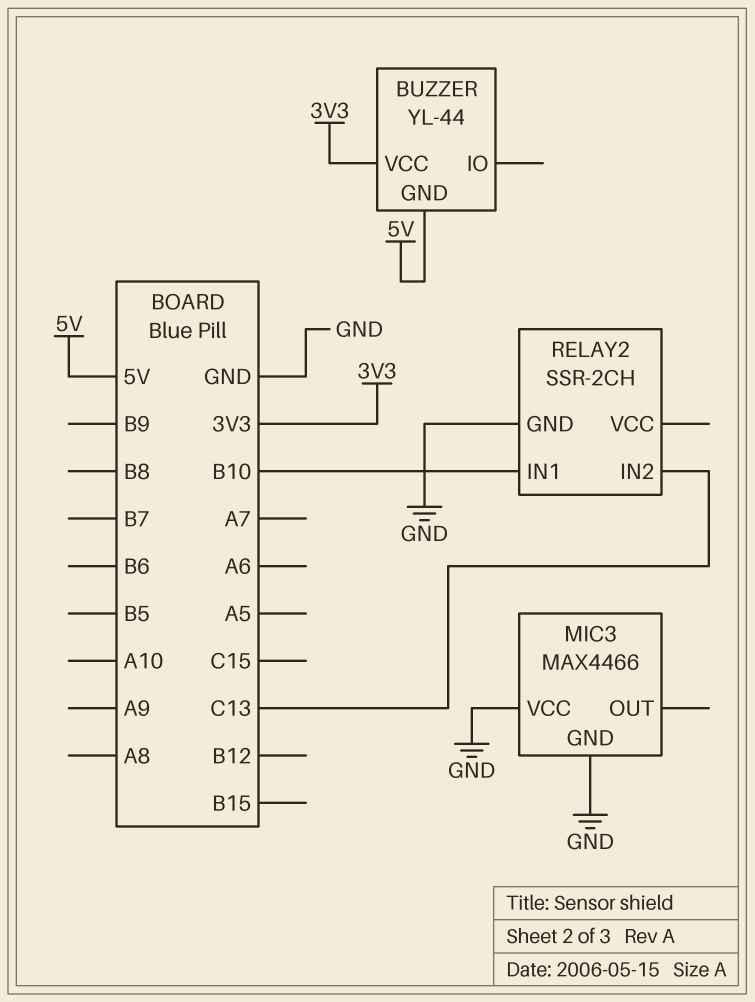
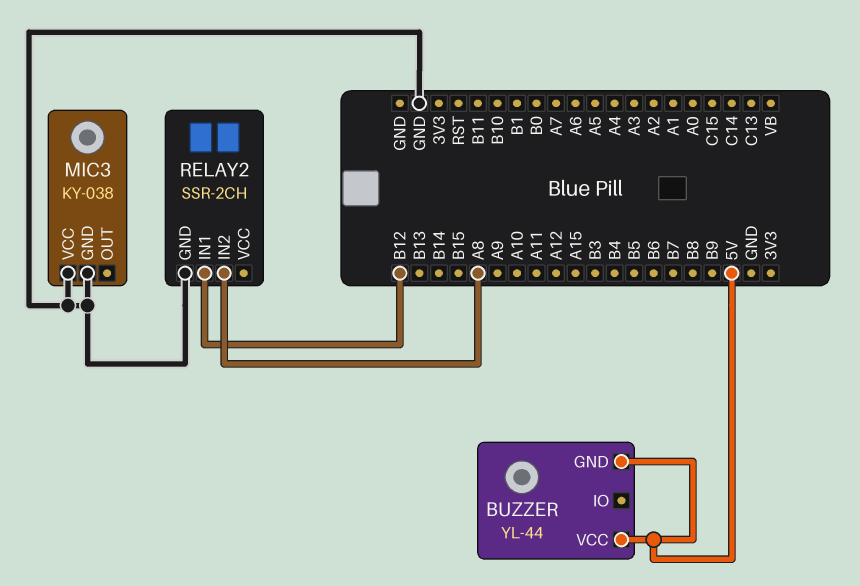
BUZZER pin VCC: 3V3 -> 5V
MIC3: MAX4466 -> KY-038
RELAY2 pin IN1: B10 -> B12
RELAY2 pin IN2: C13 -> A8

